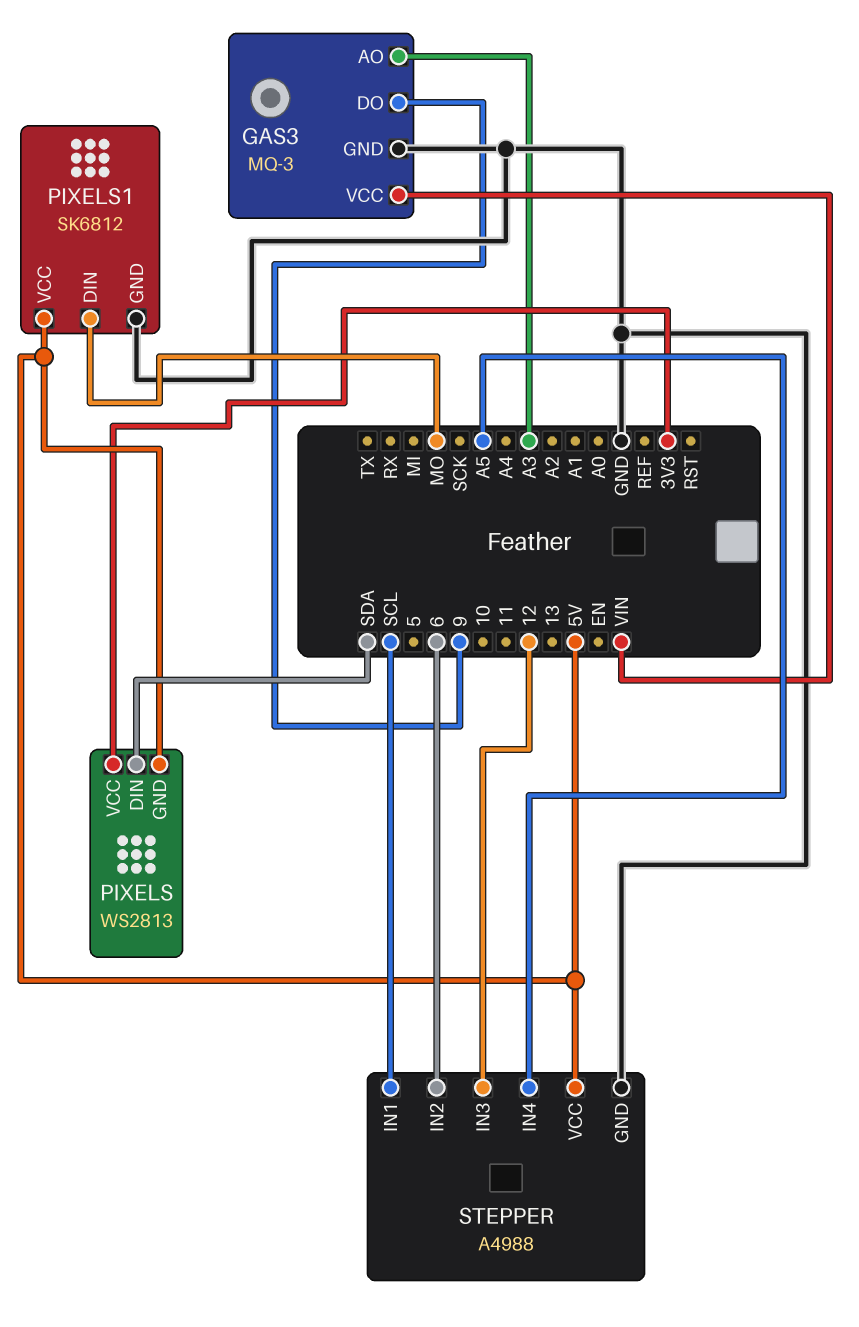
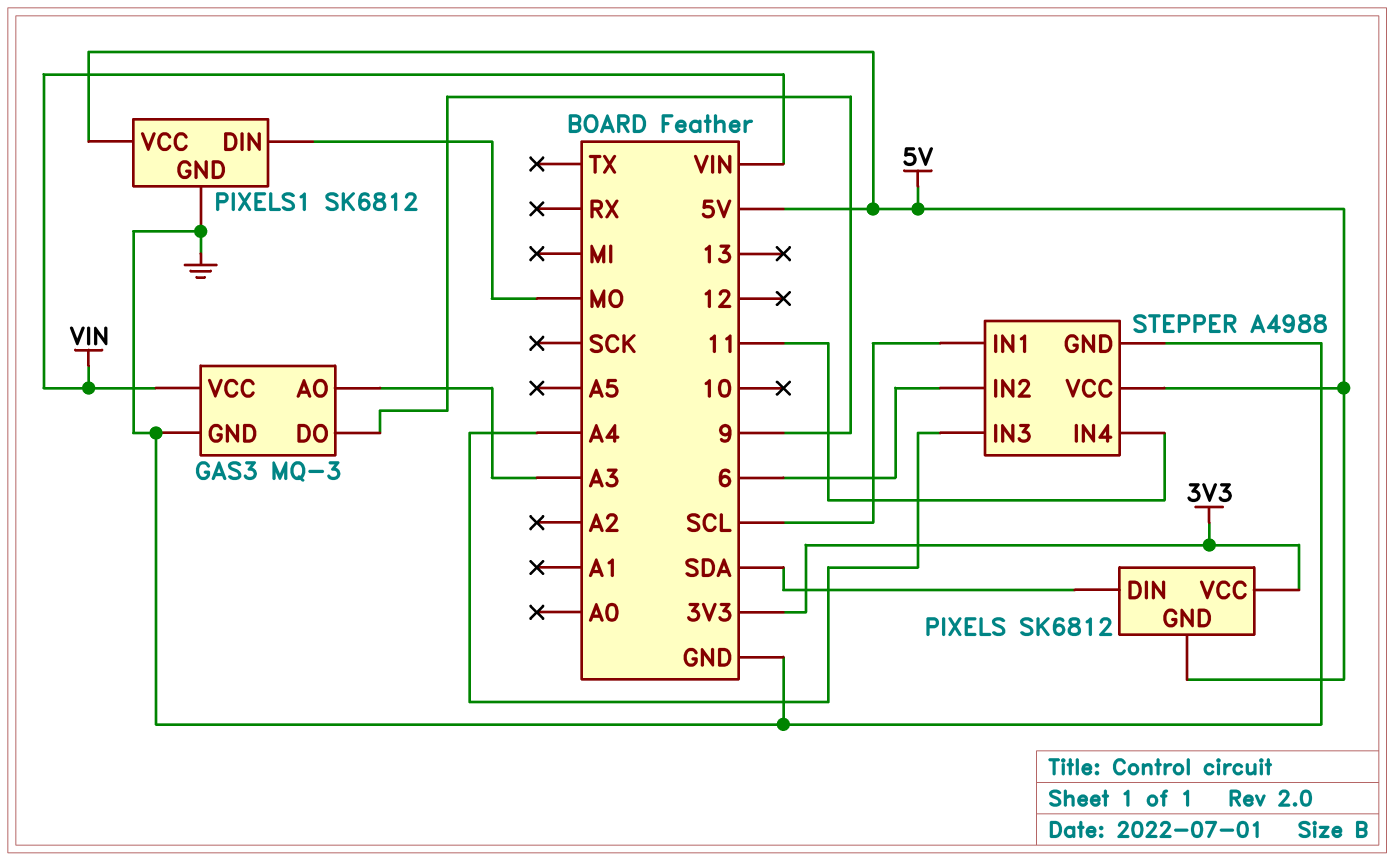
PIXELS: WS2813 -> SK6812
STEPPER pin IN3: 12 -> A4
STEPPER pin IN4: A5 -> 11

